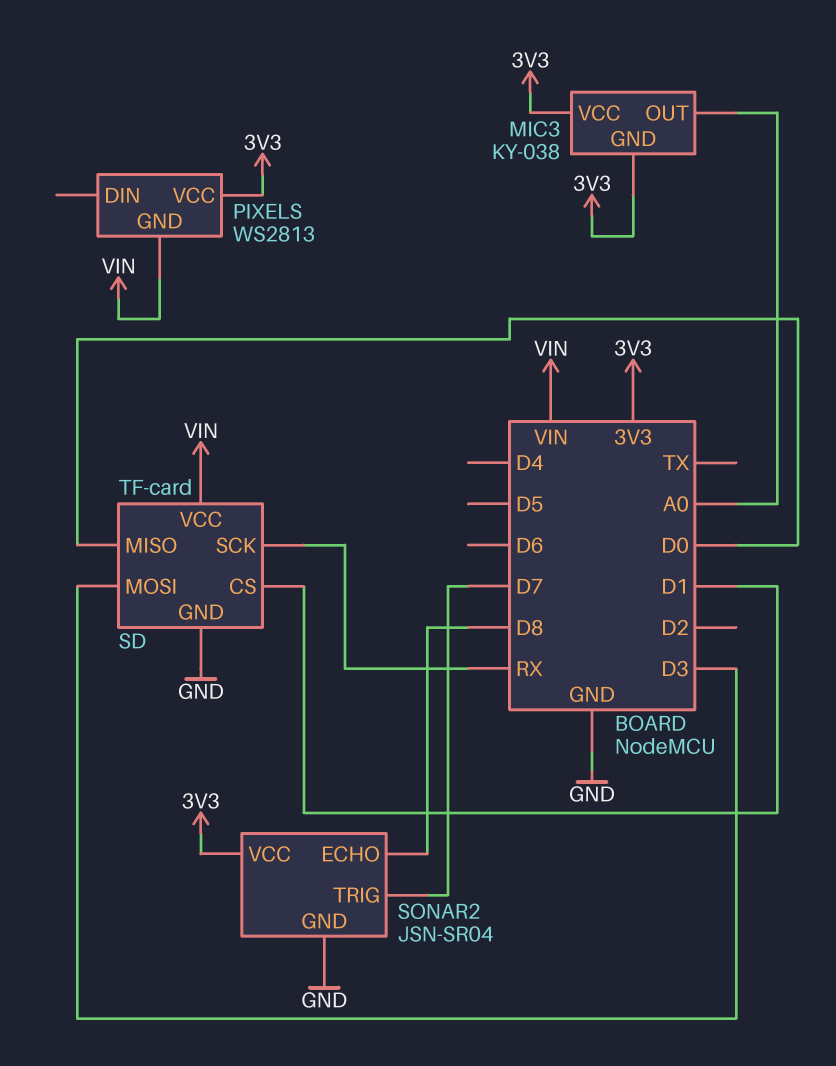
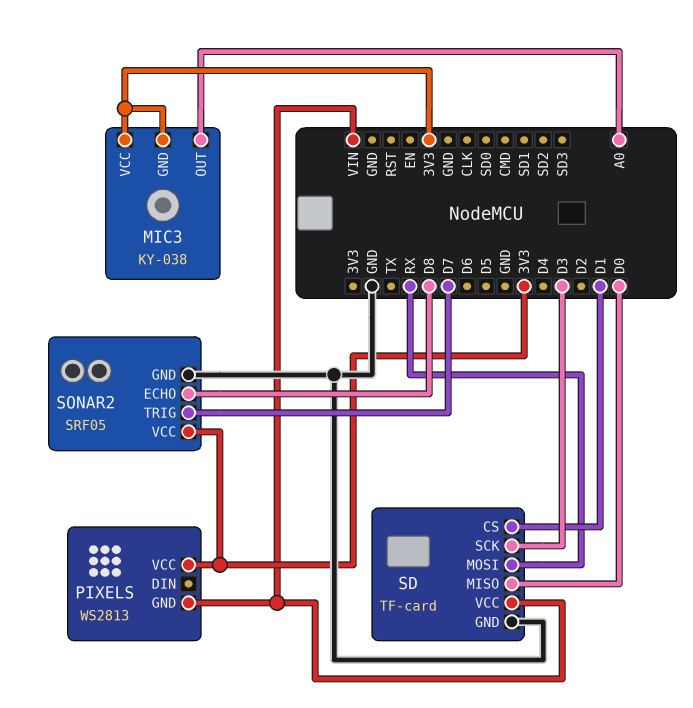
SD pin MOSI: D3 -> RX
SD pin SCK: RX -> D3
SONAR2: JSN-SR04 -> SRF05

